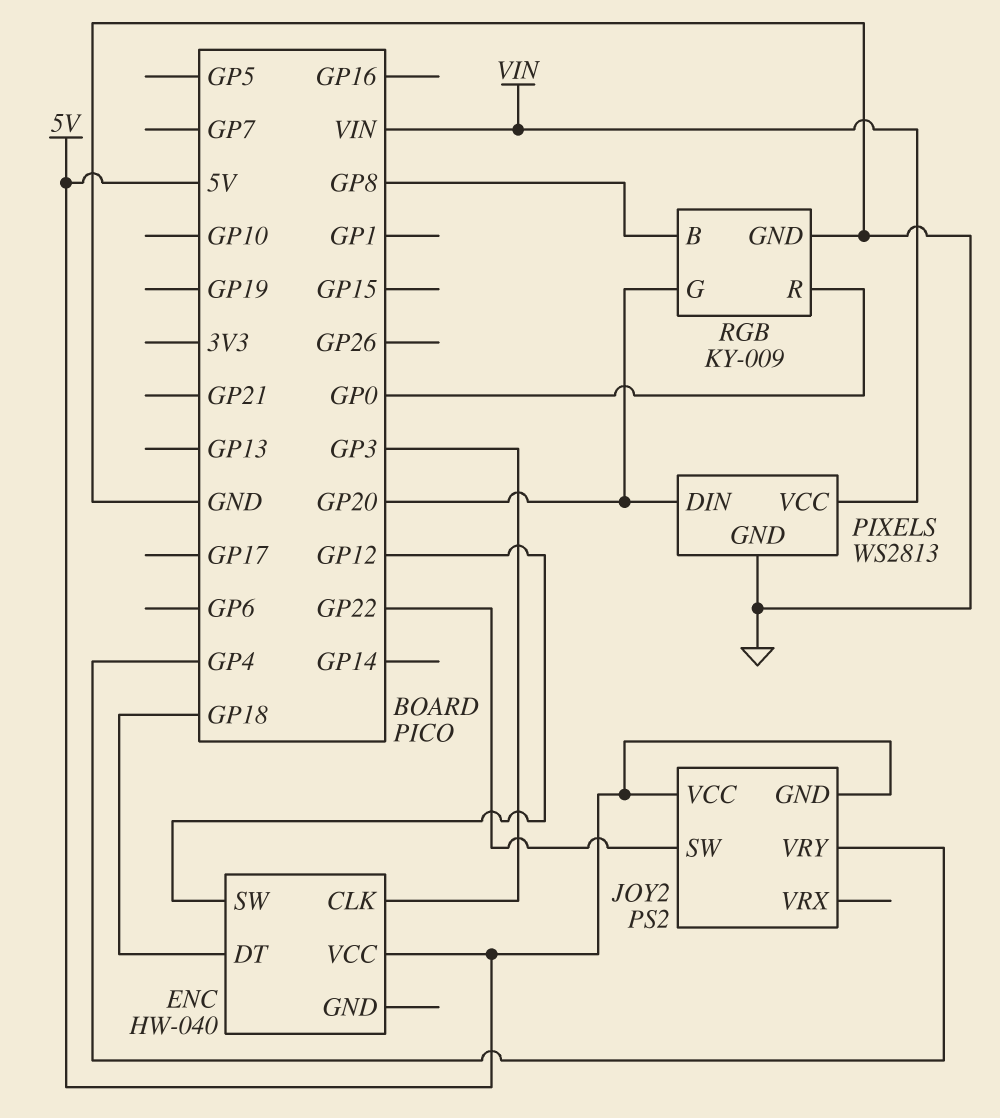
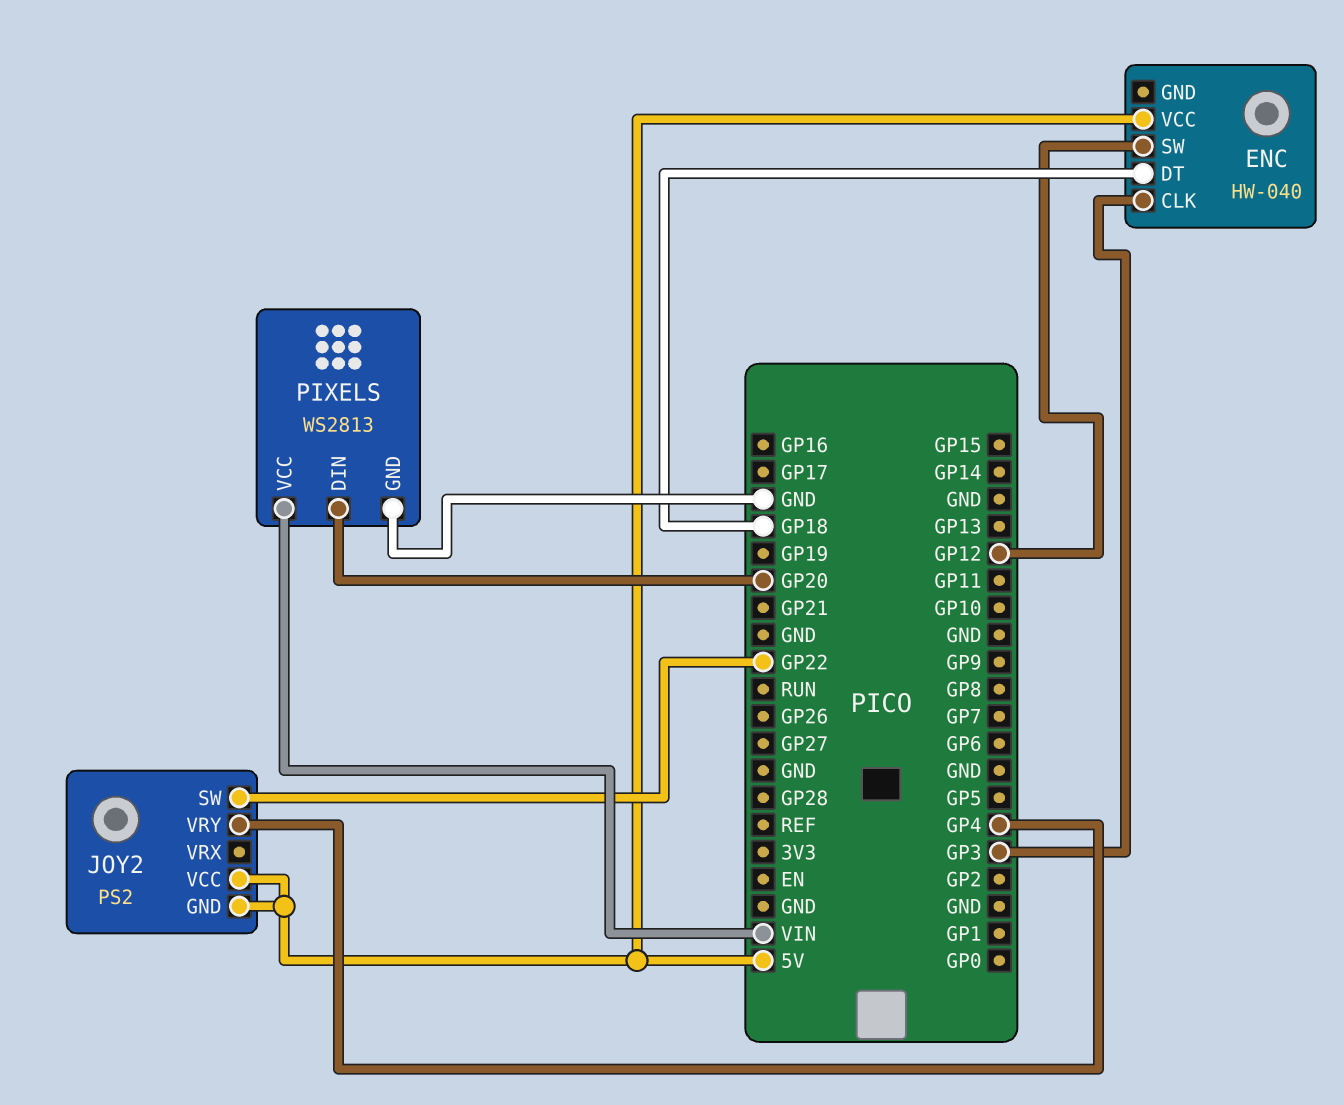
RGB: KY-009 -> none
RGB pin B: GP8 -> none
RGB pin G: GP20 -> none
RGB pin GND: GND -> none
RGB pin R: GP0 -> none

